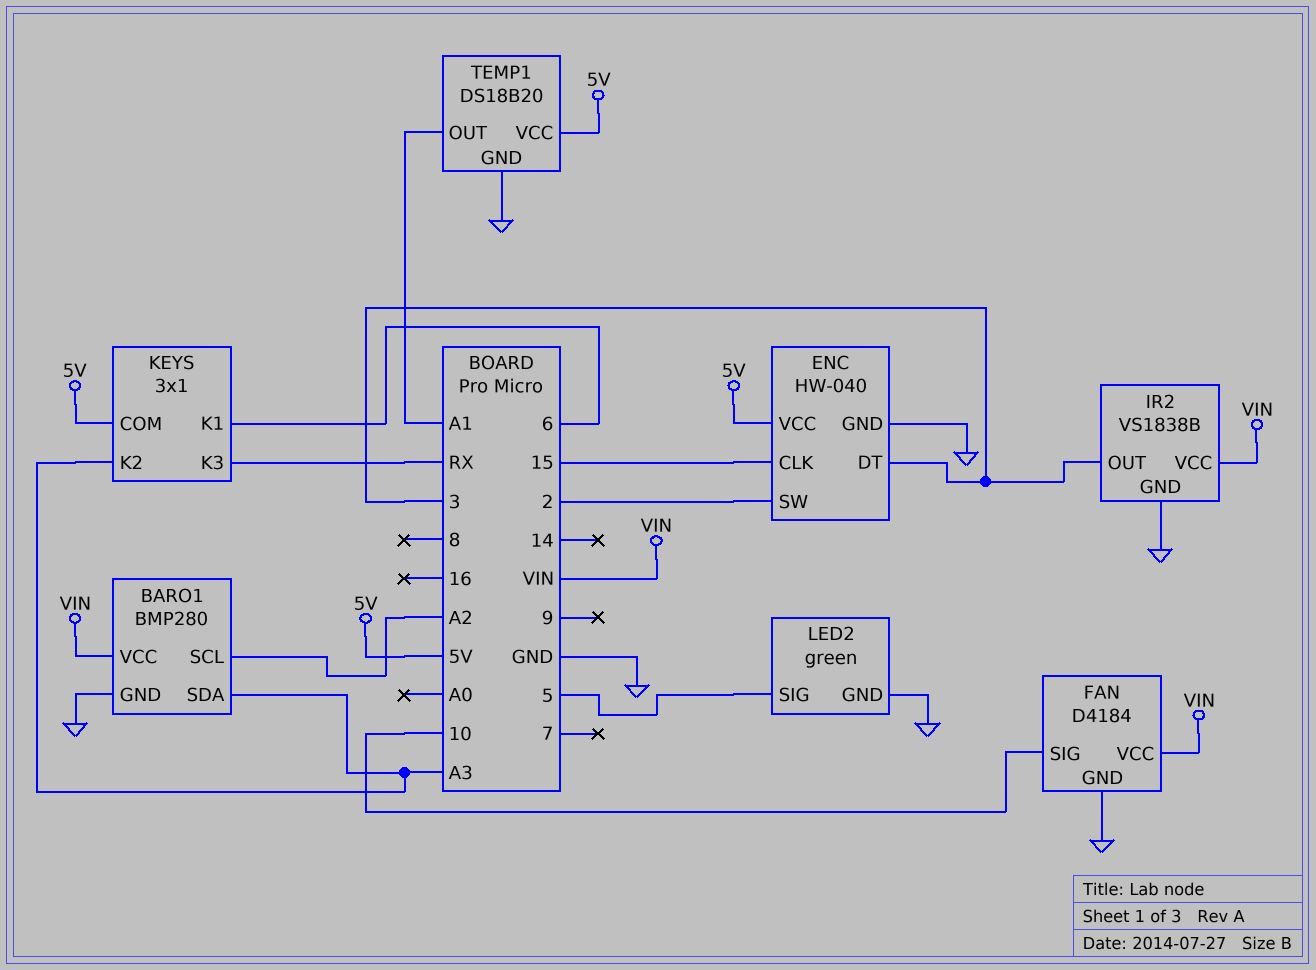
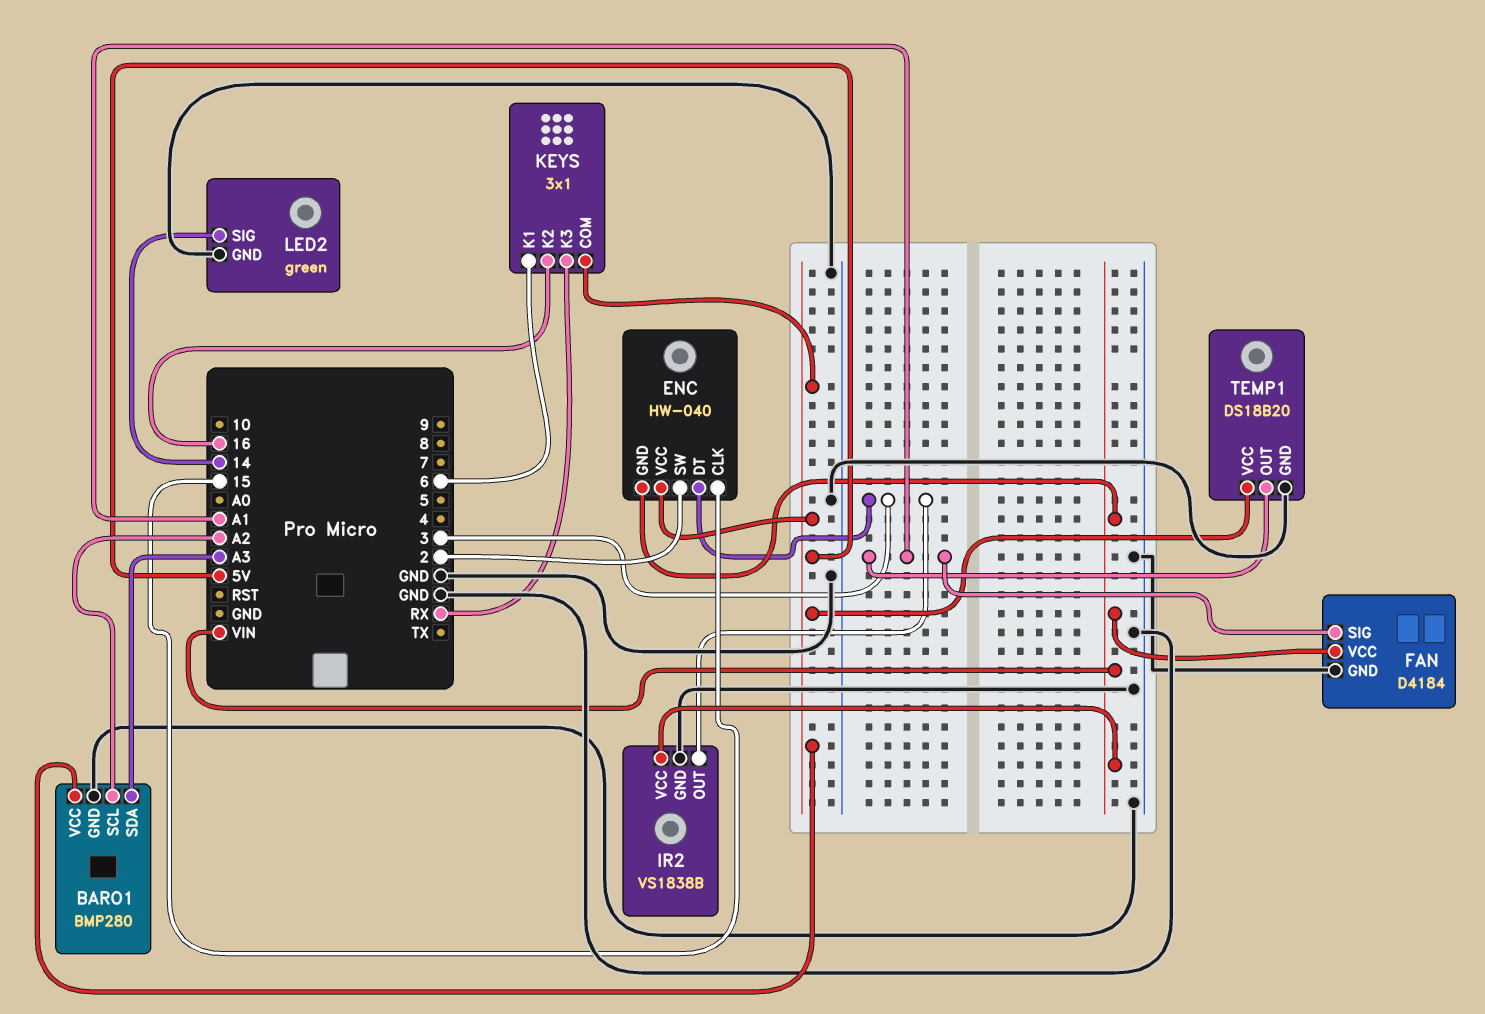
BARO1 pin VCC: VIN -> 5V
ENC pin GND: GND -> VIN
FAN pin SIG: 10 -> A1
KEYS pin K2: A3 -> 16
LED2 pin SIG: 5 -> 14

